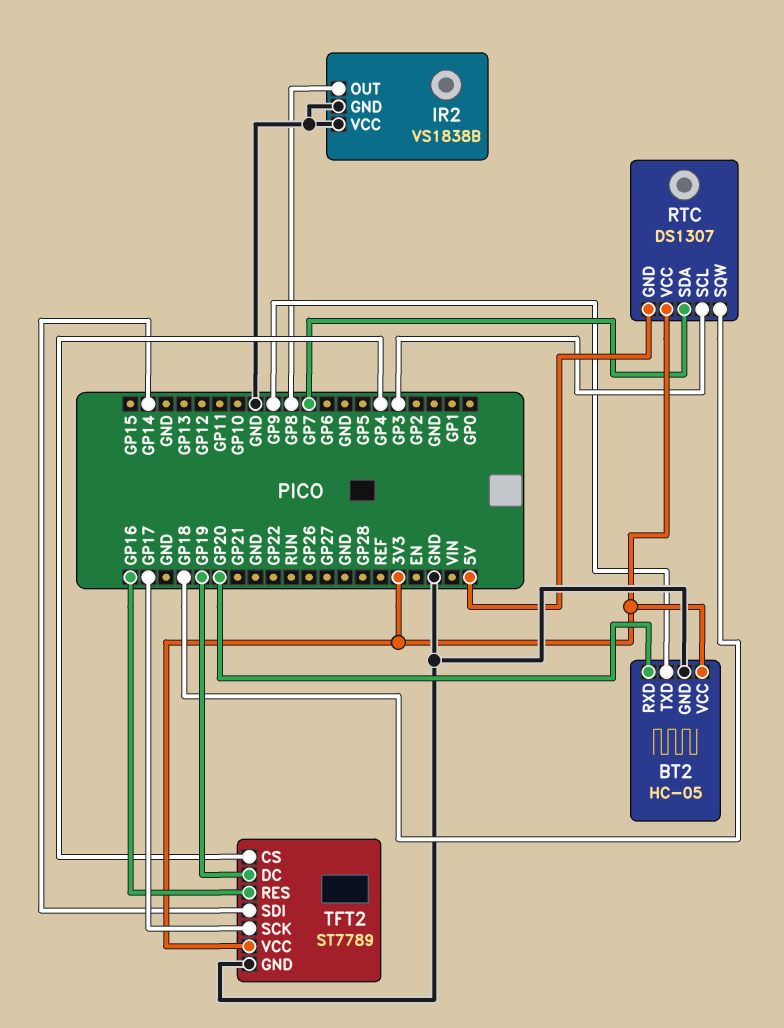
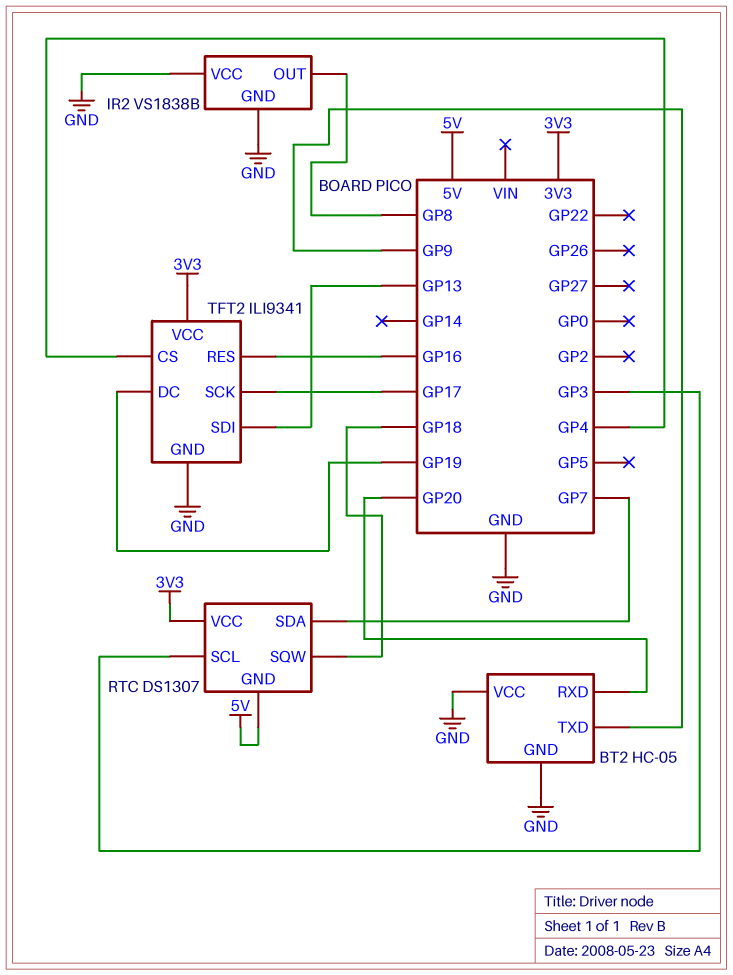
BT2 pin VCC: 3V3 -> GND
TFT2: ST7789 -> ILI9341
TFT2 pin SDI: GP14 -> GP13

